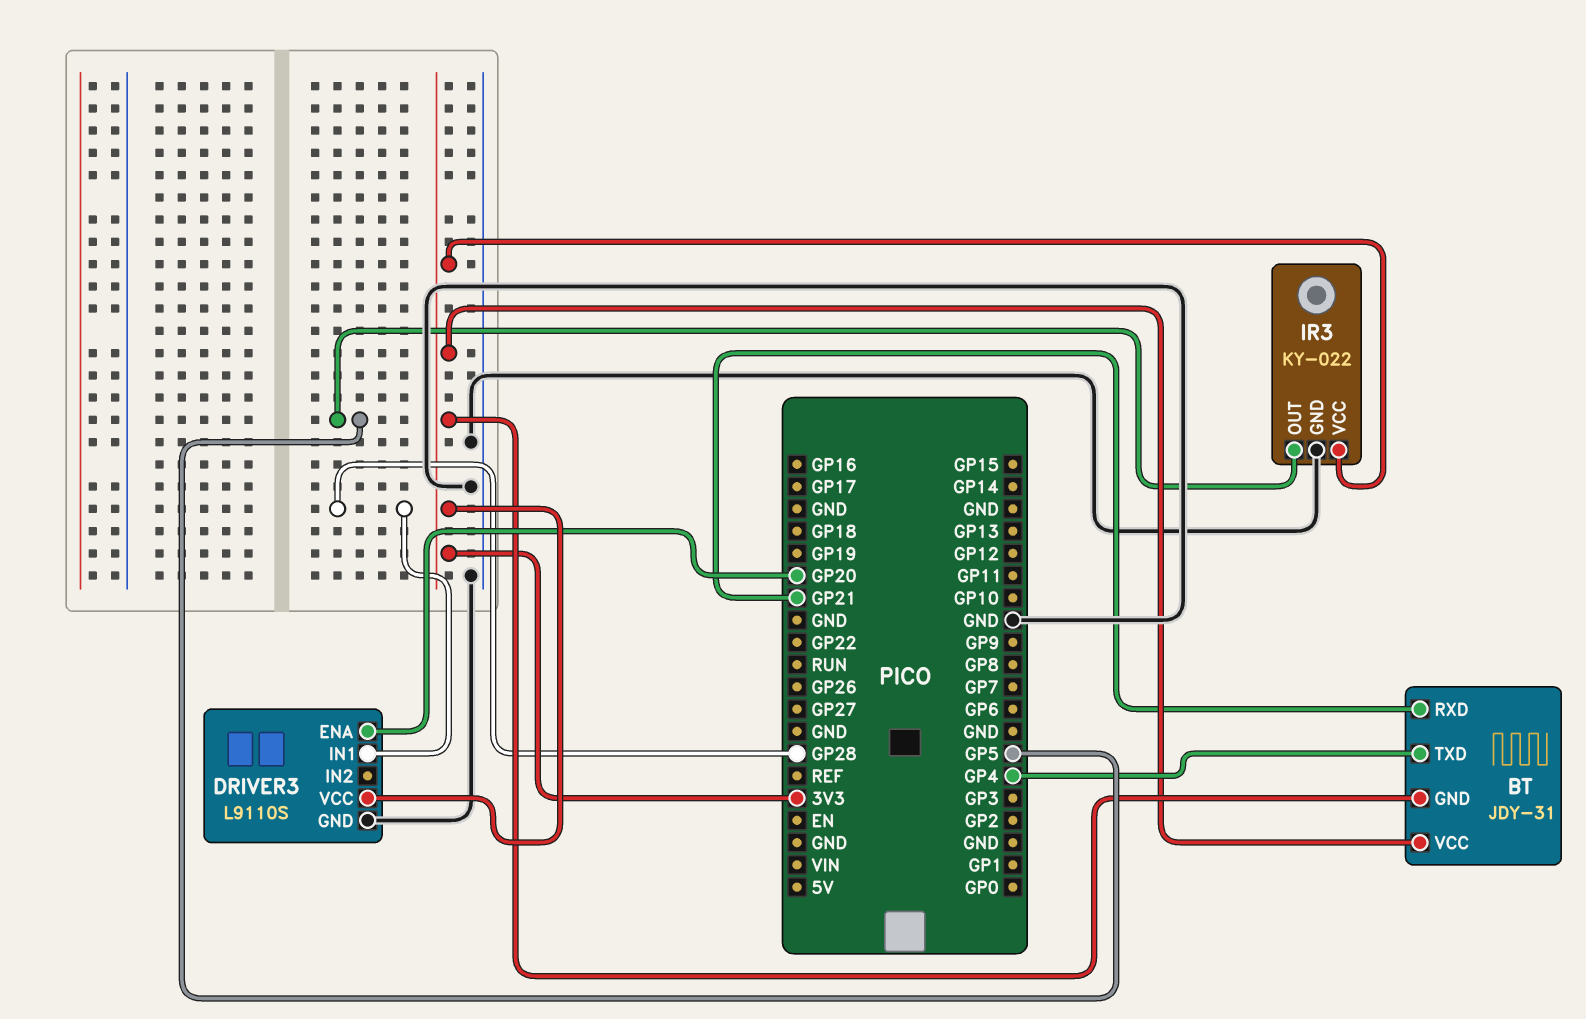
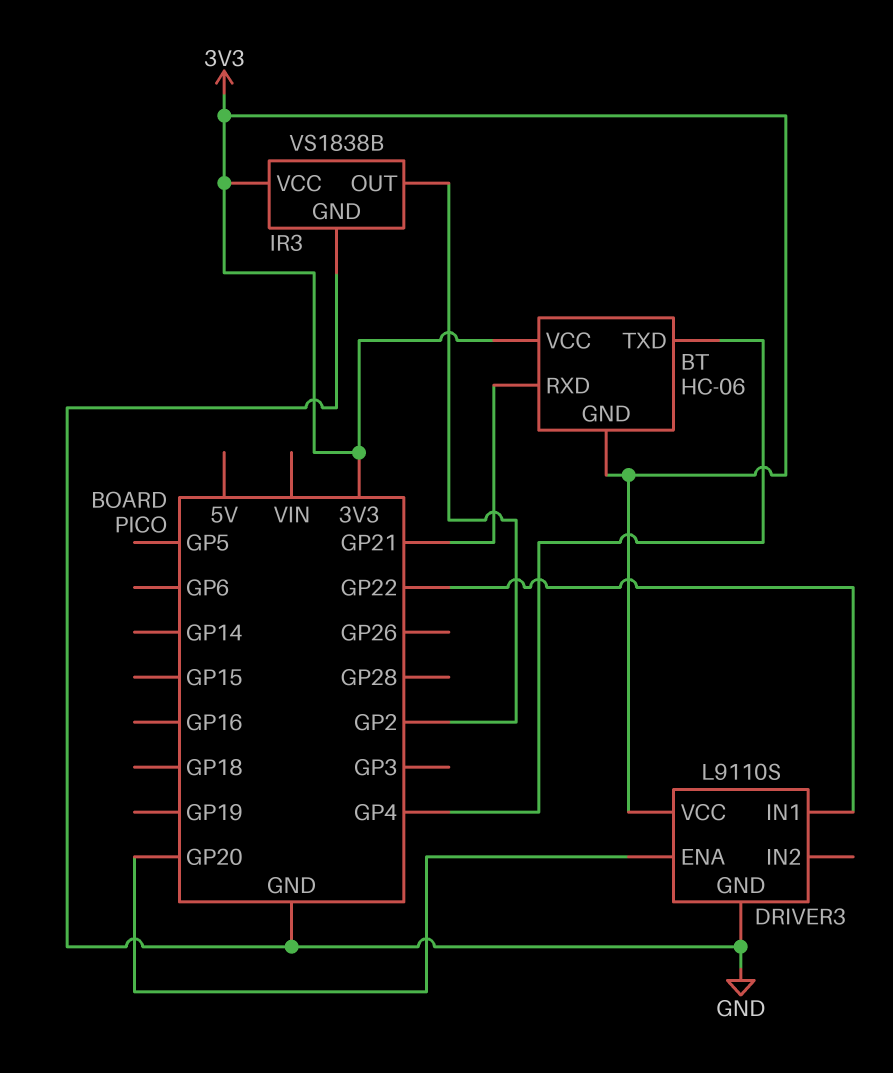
BT: JDY-31 -> HC-06
DRIVER3 pin IN1: GP28 -> GP22
IR3: KY-022 -> VS1838B
IR3 pin OUT: GP5 -> GP2

